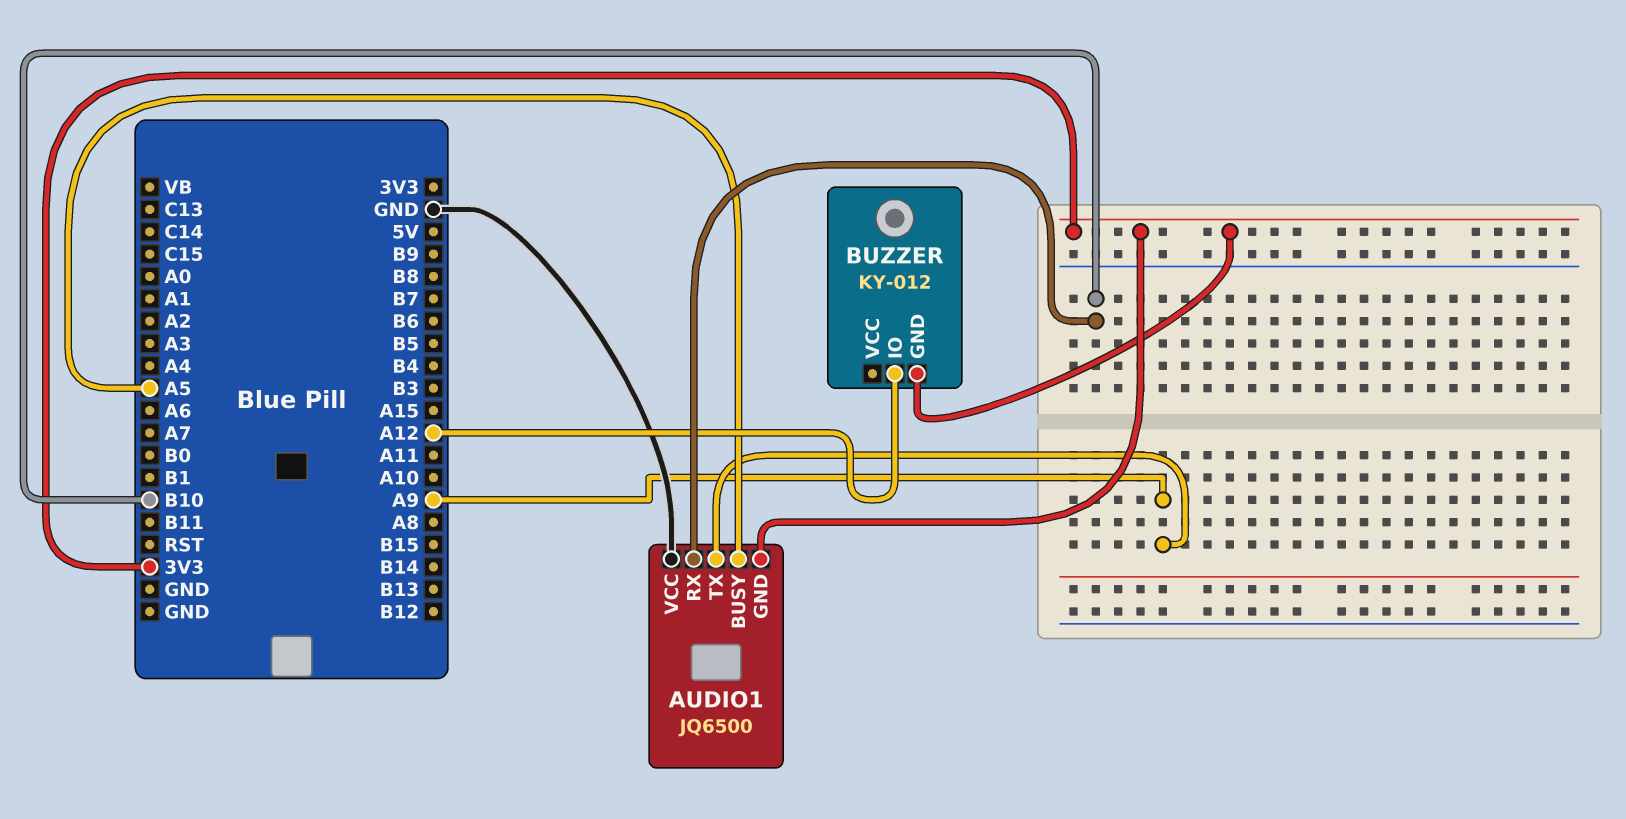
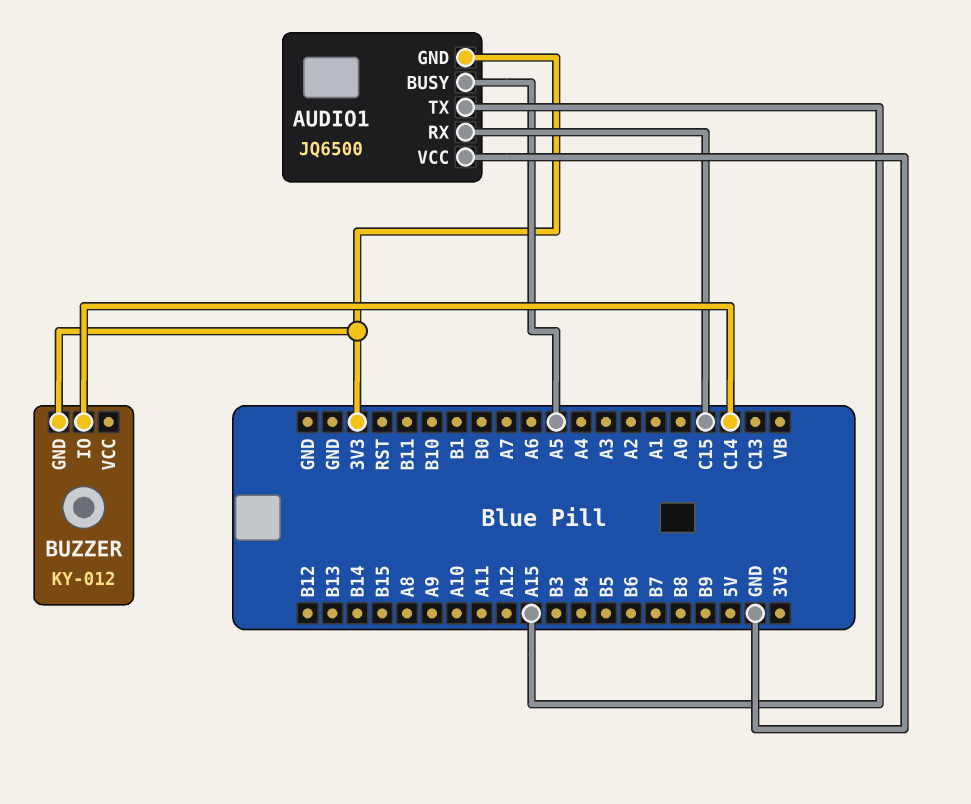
AUDIO1 pin RX: B10 -> C15
AUDIO1 pin TX: A9 -> A15
BUZZER pin IO: A12 -> C14

